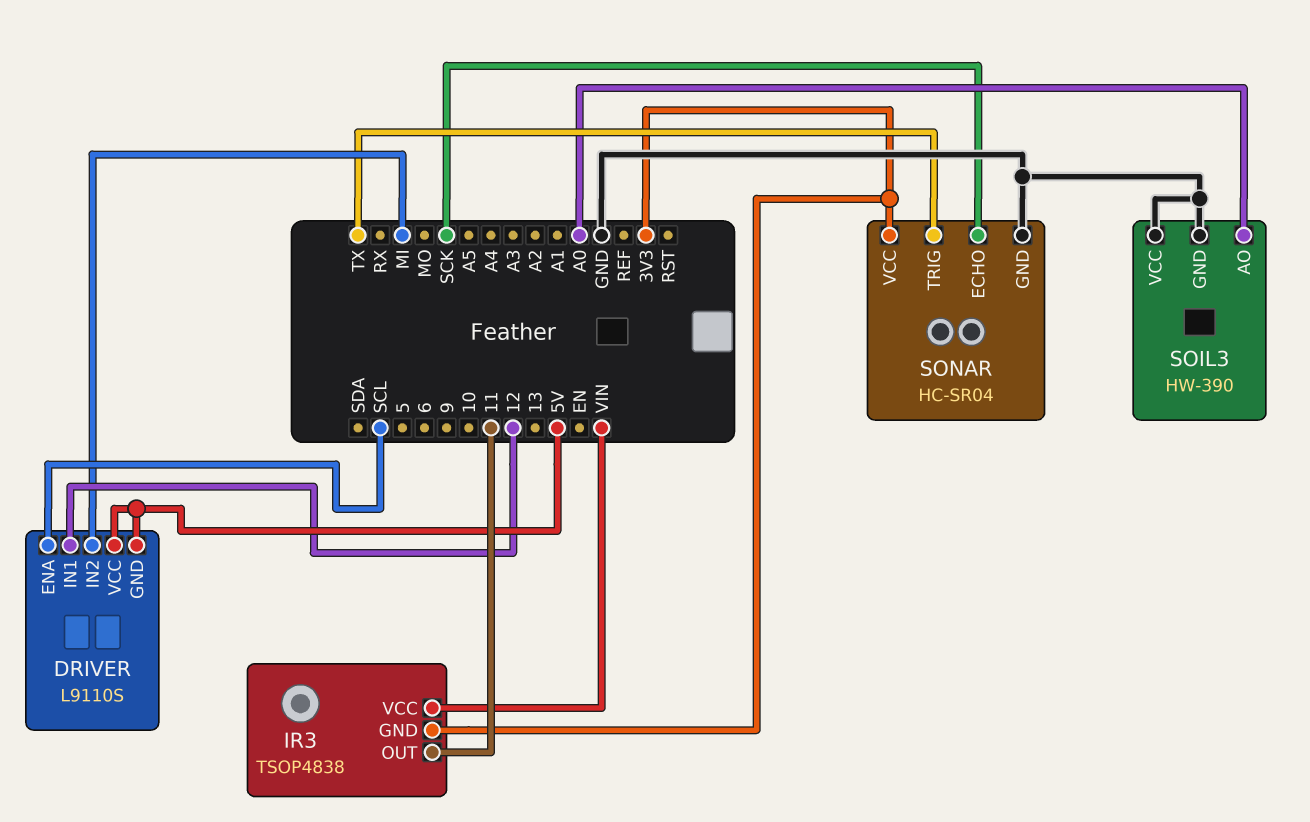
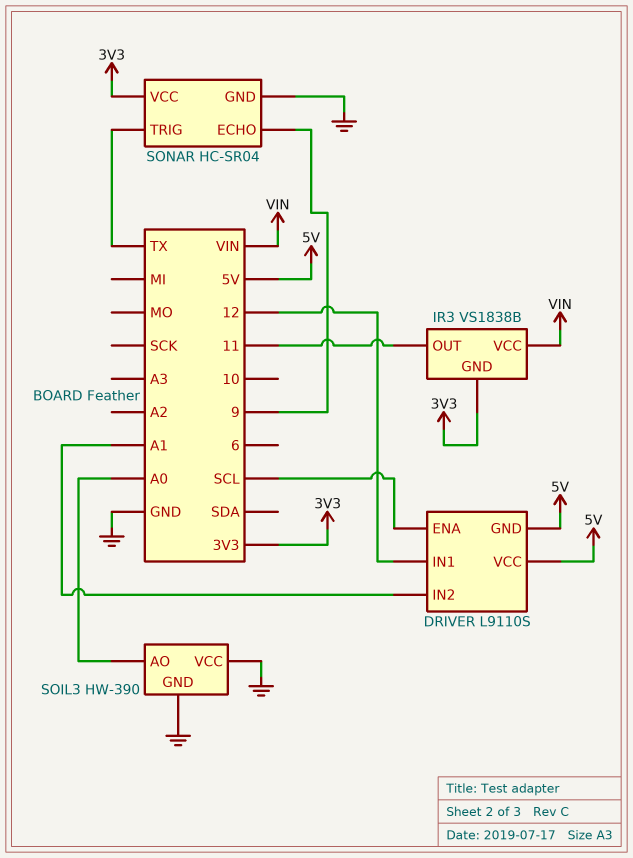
DRIVER pin IN2: MI -> A1
IR3: TSOP4838 -> VS1838B
SONAR pin ECHO: SCK -> 9

